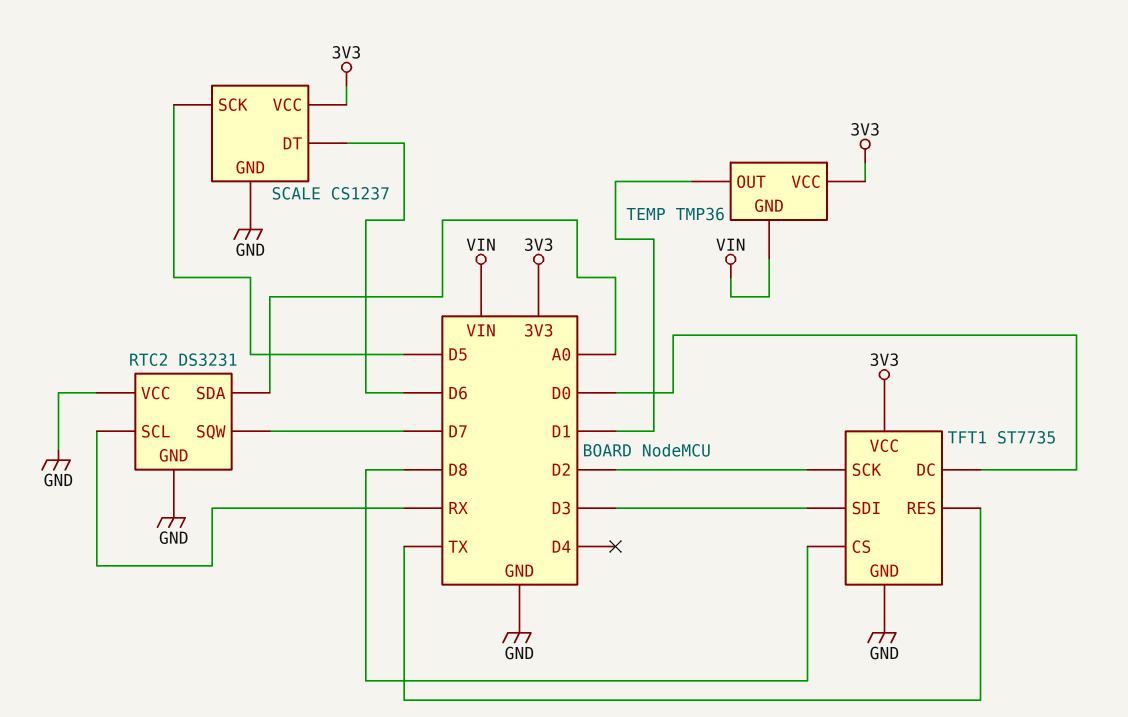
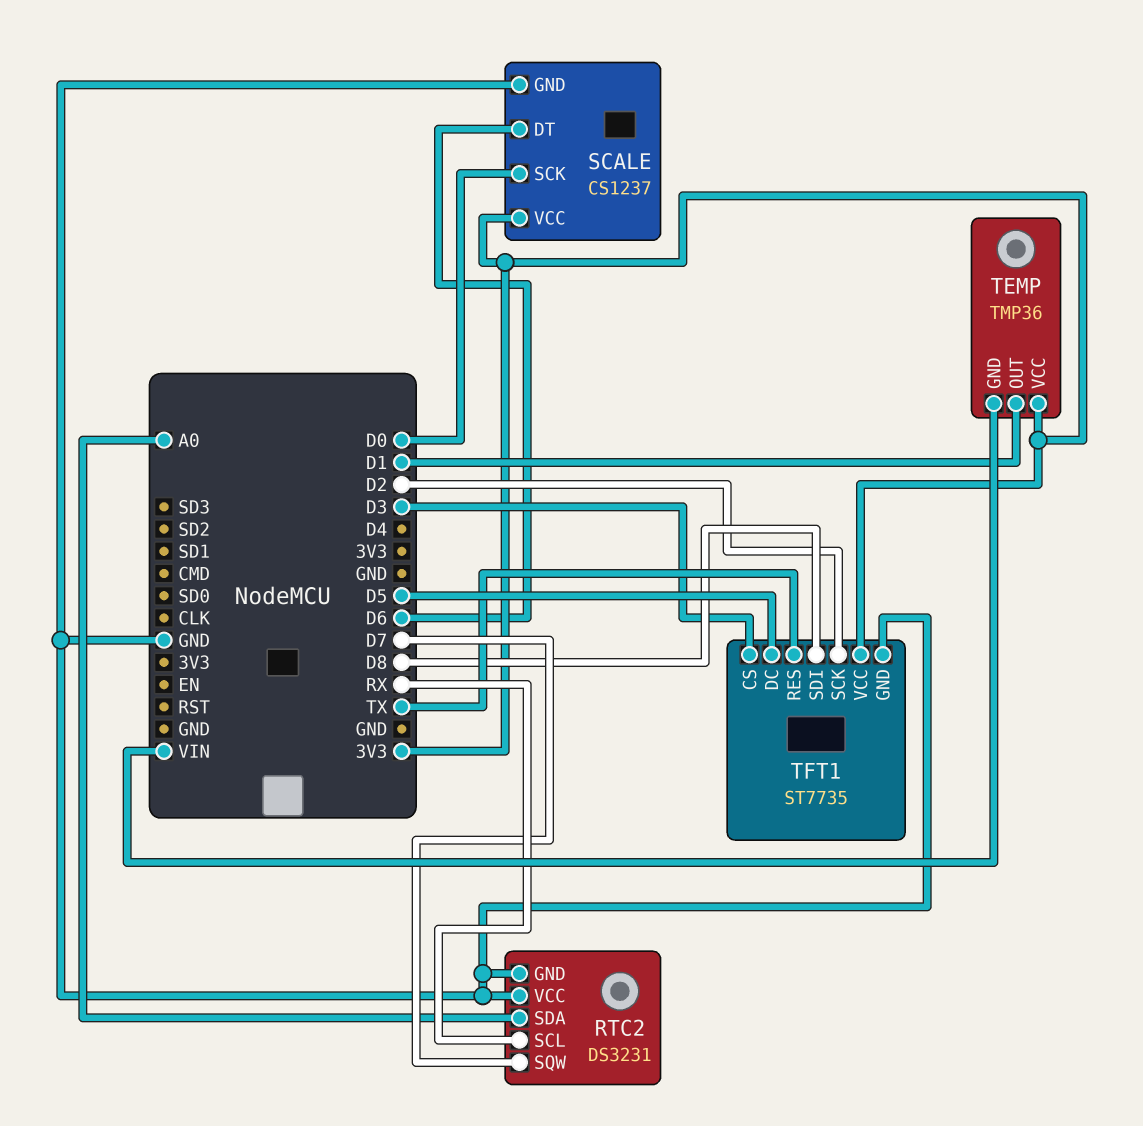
SCALE pin SCK: D5 -> D0
TFT1 pin CS: D8 -> D3
TFT1 pin DC: D0 -> D5
TFT1 pin SDI: D3 -> D8

